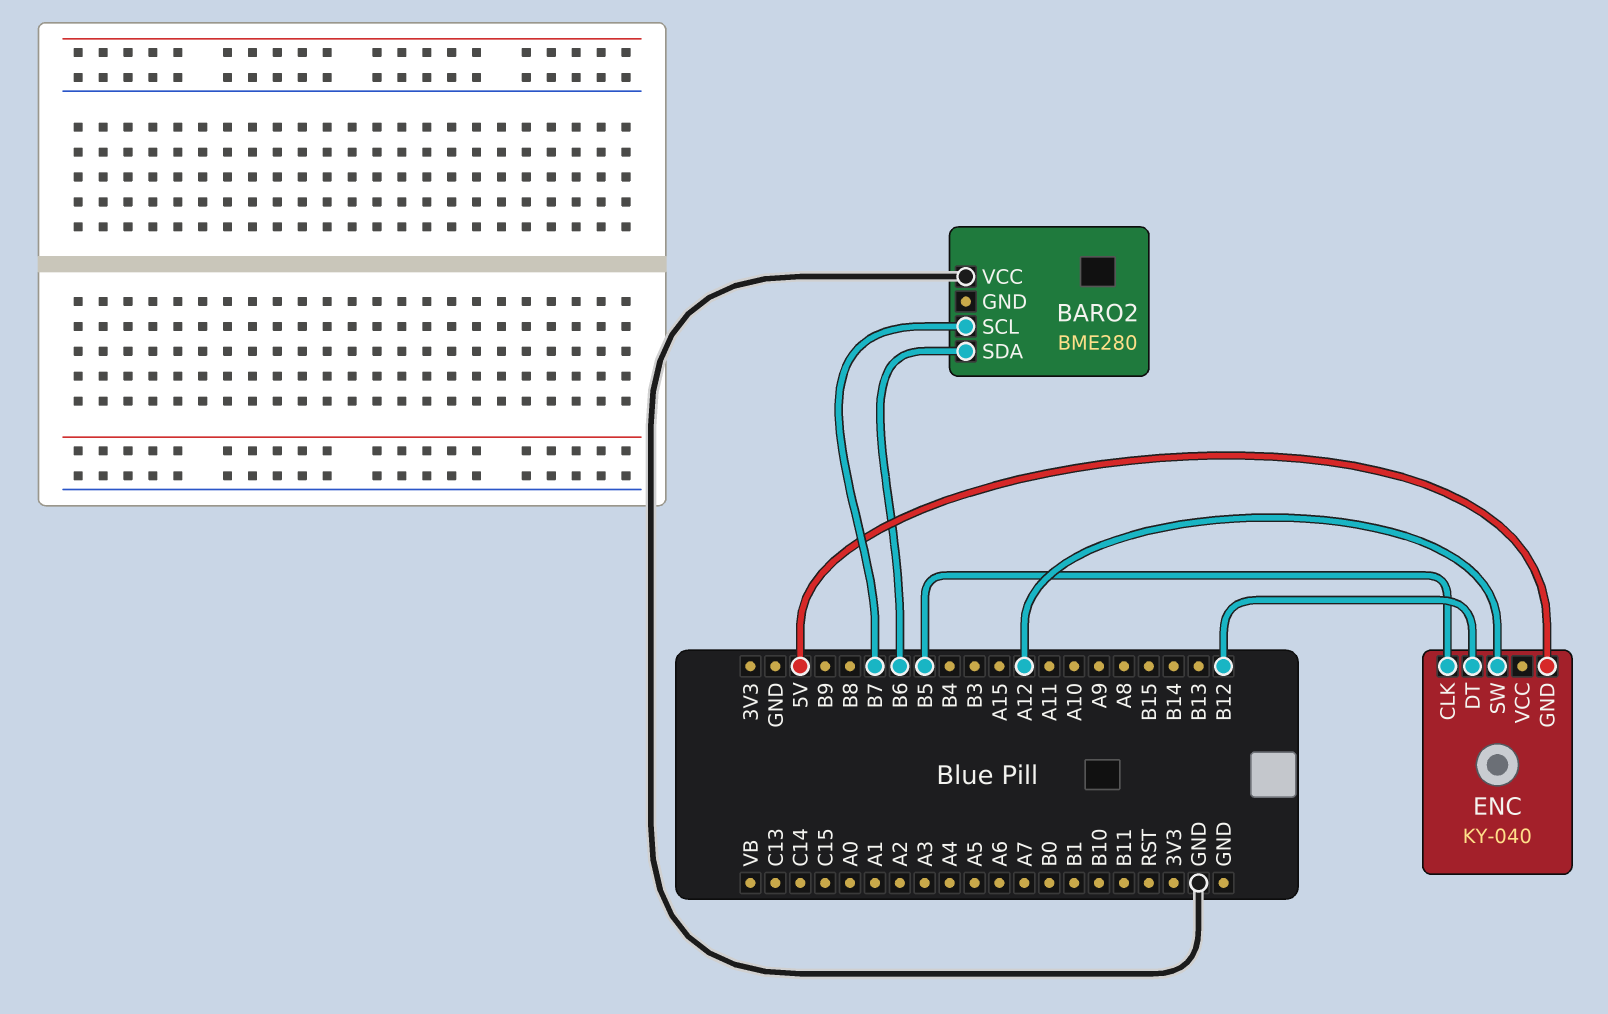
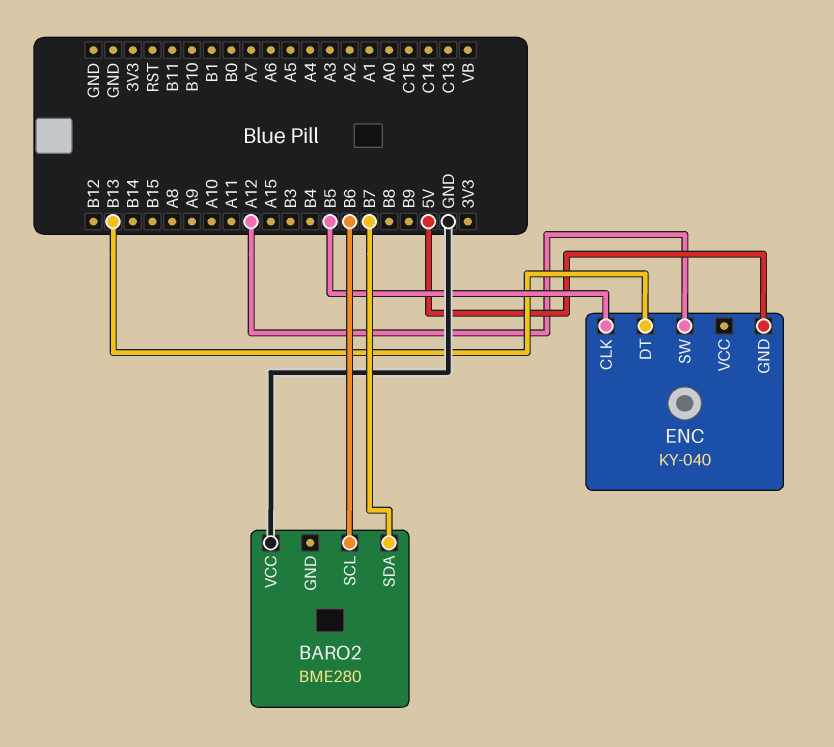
BARO2 pin SCL: B7 -> B6
BARO2 pin SDA: B6 -> B7
ENC pin DT: B12 -> B13

